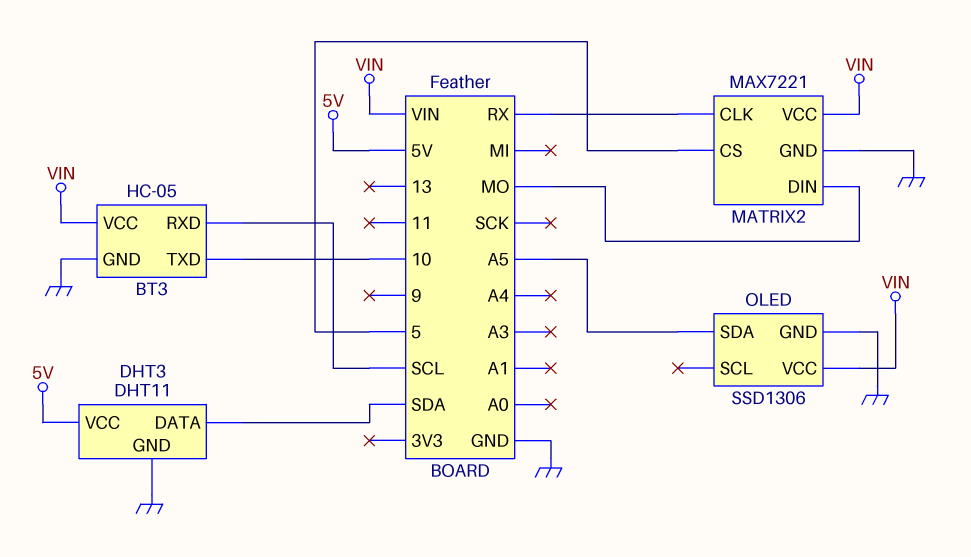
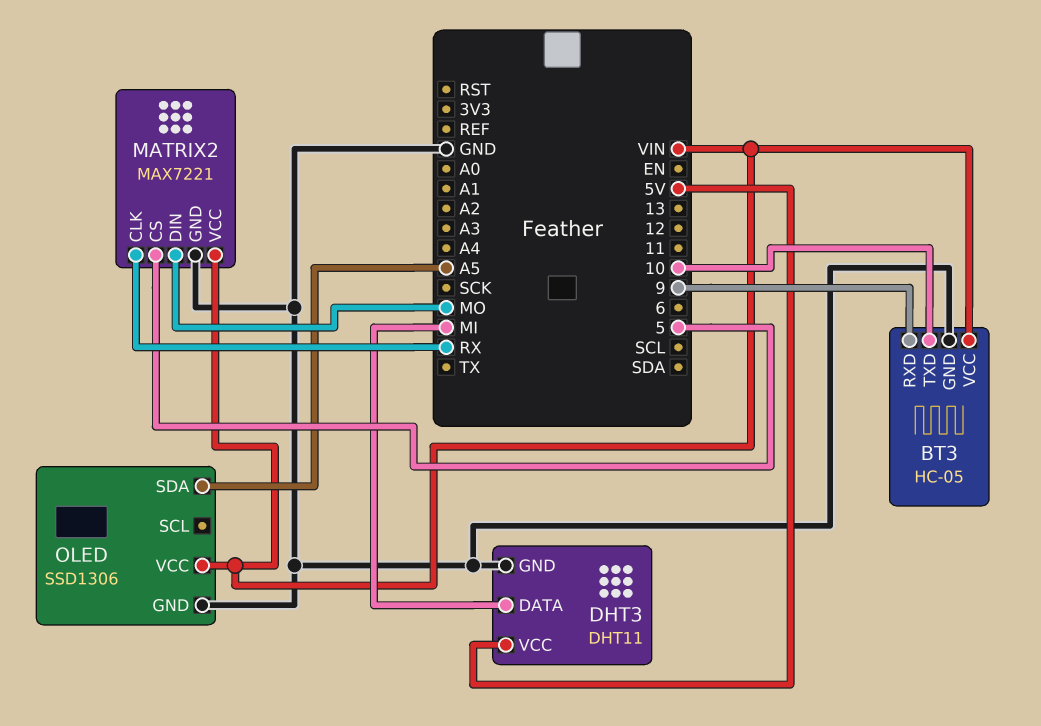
BT3 pin RXD: SCL -> 9
DHT3 pin DATA: SDA -> MI

